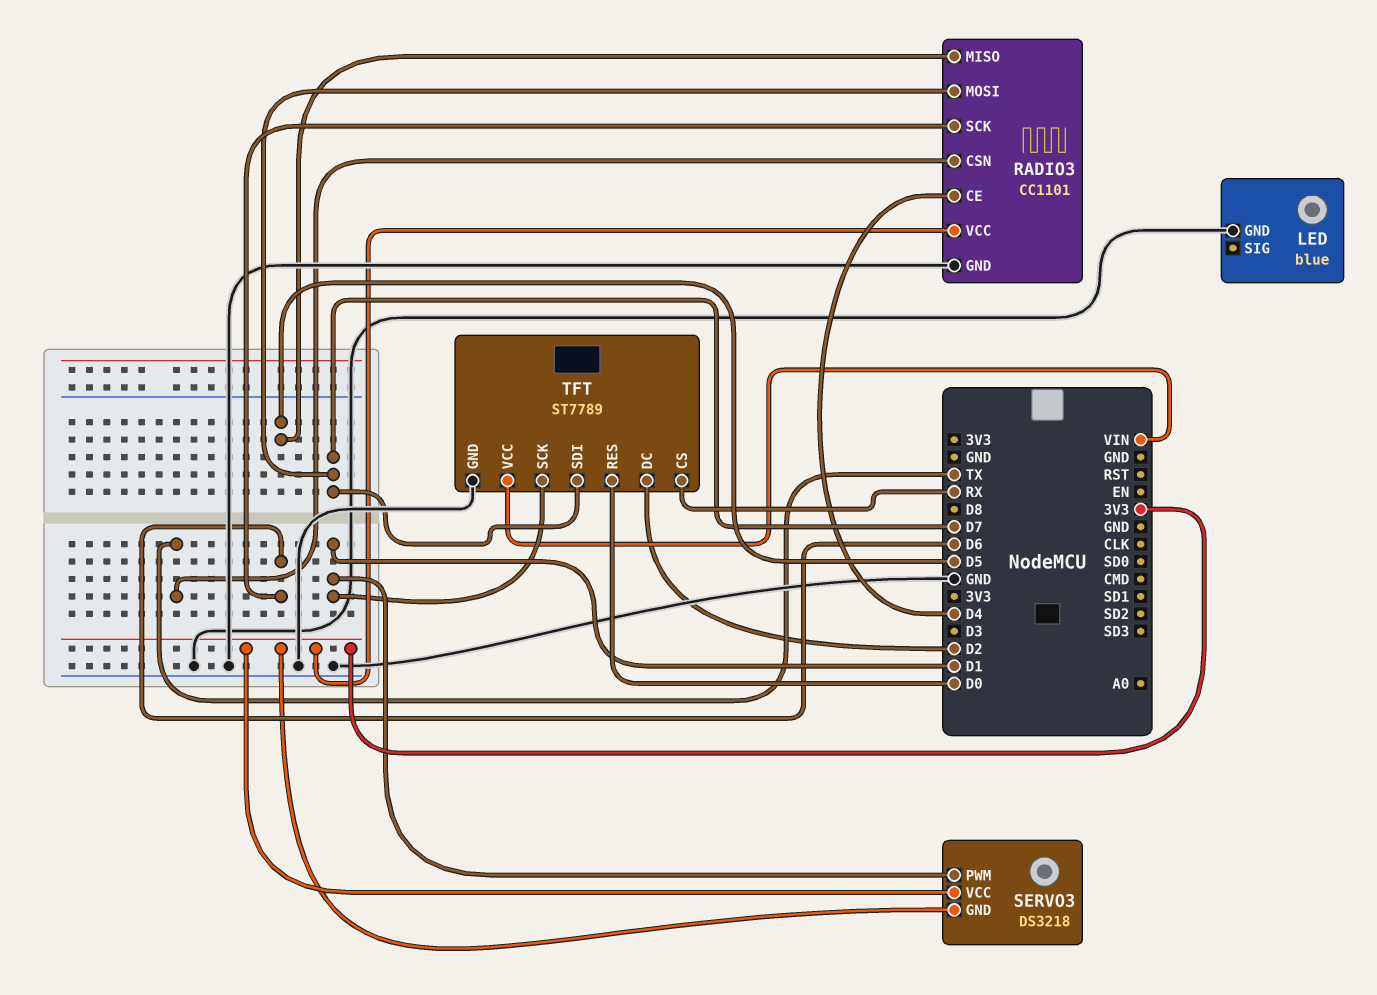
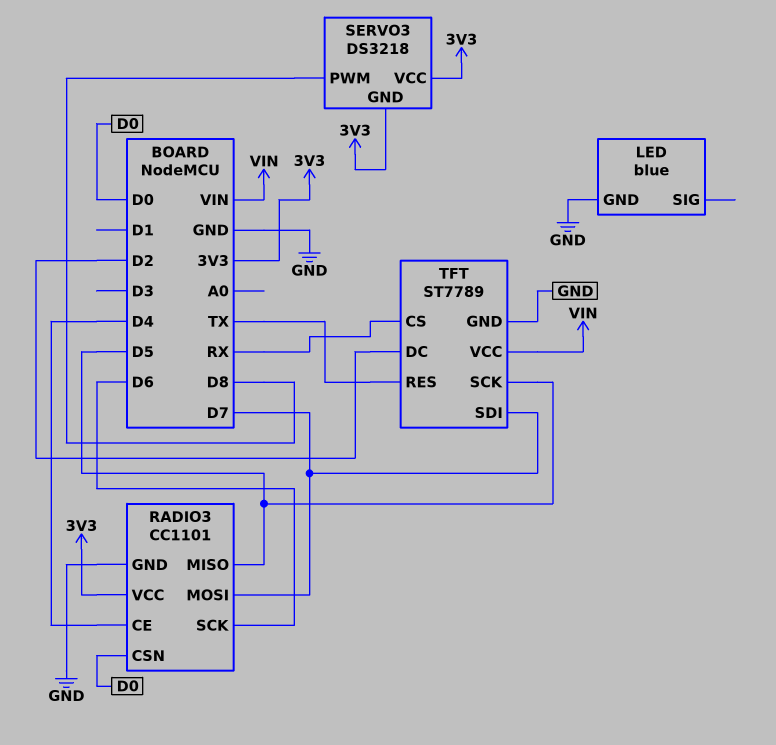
RADIO3 pin CSN: TX -> D0
SERVO3 pin PWM: D1 -> D8
TFT pin RES: D0 -> TX
TFT pin SCK: D1 -> D5

